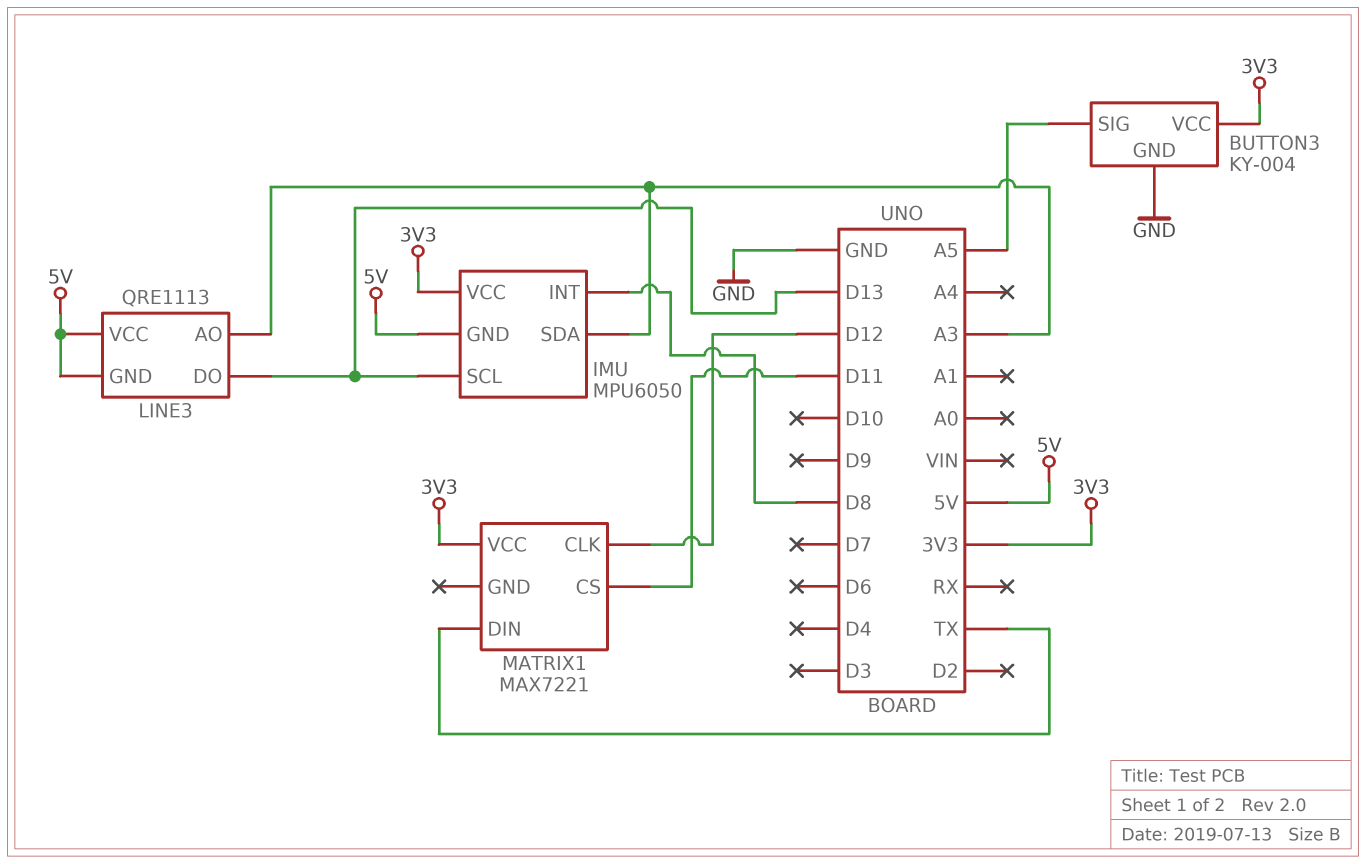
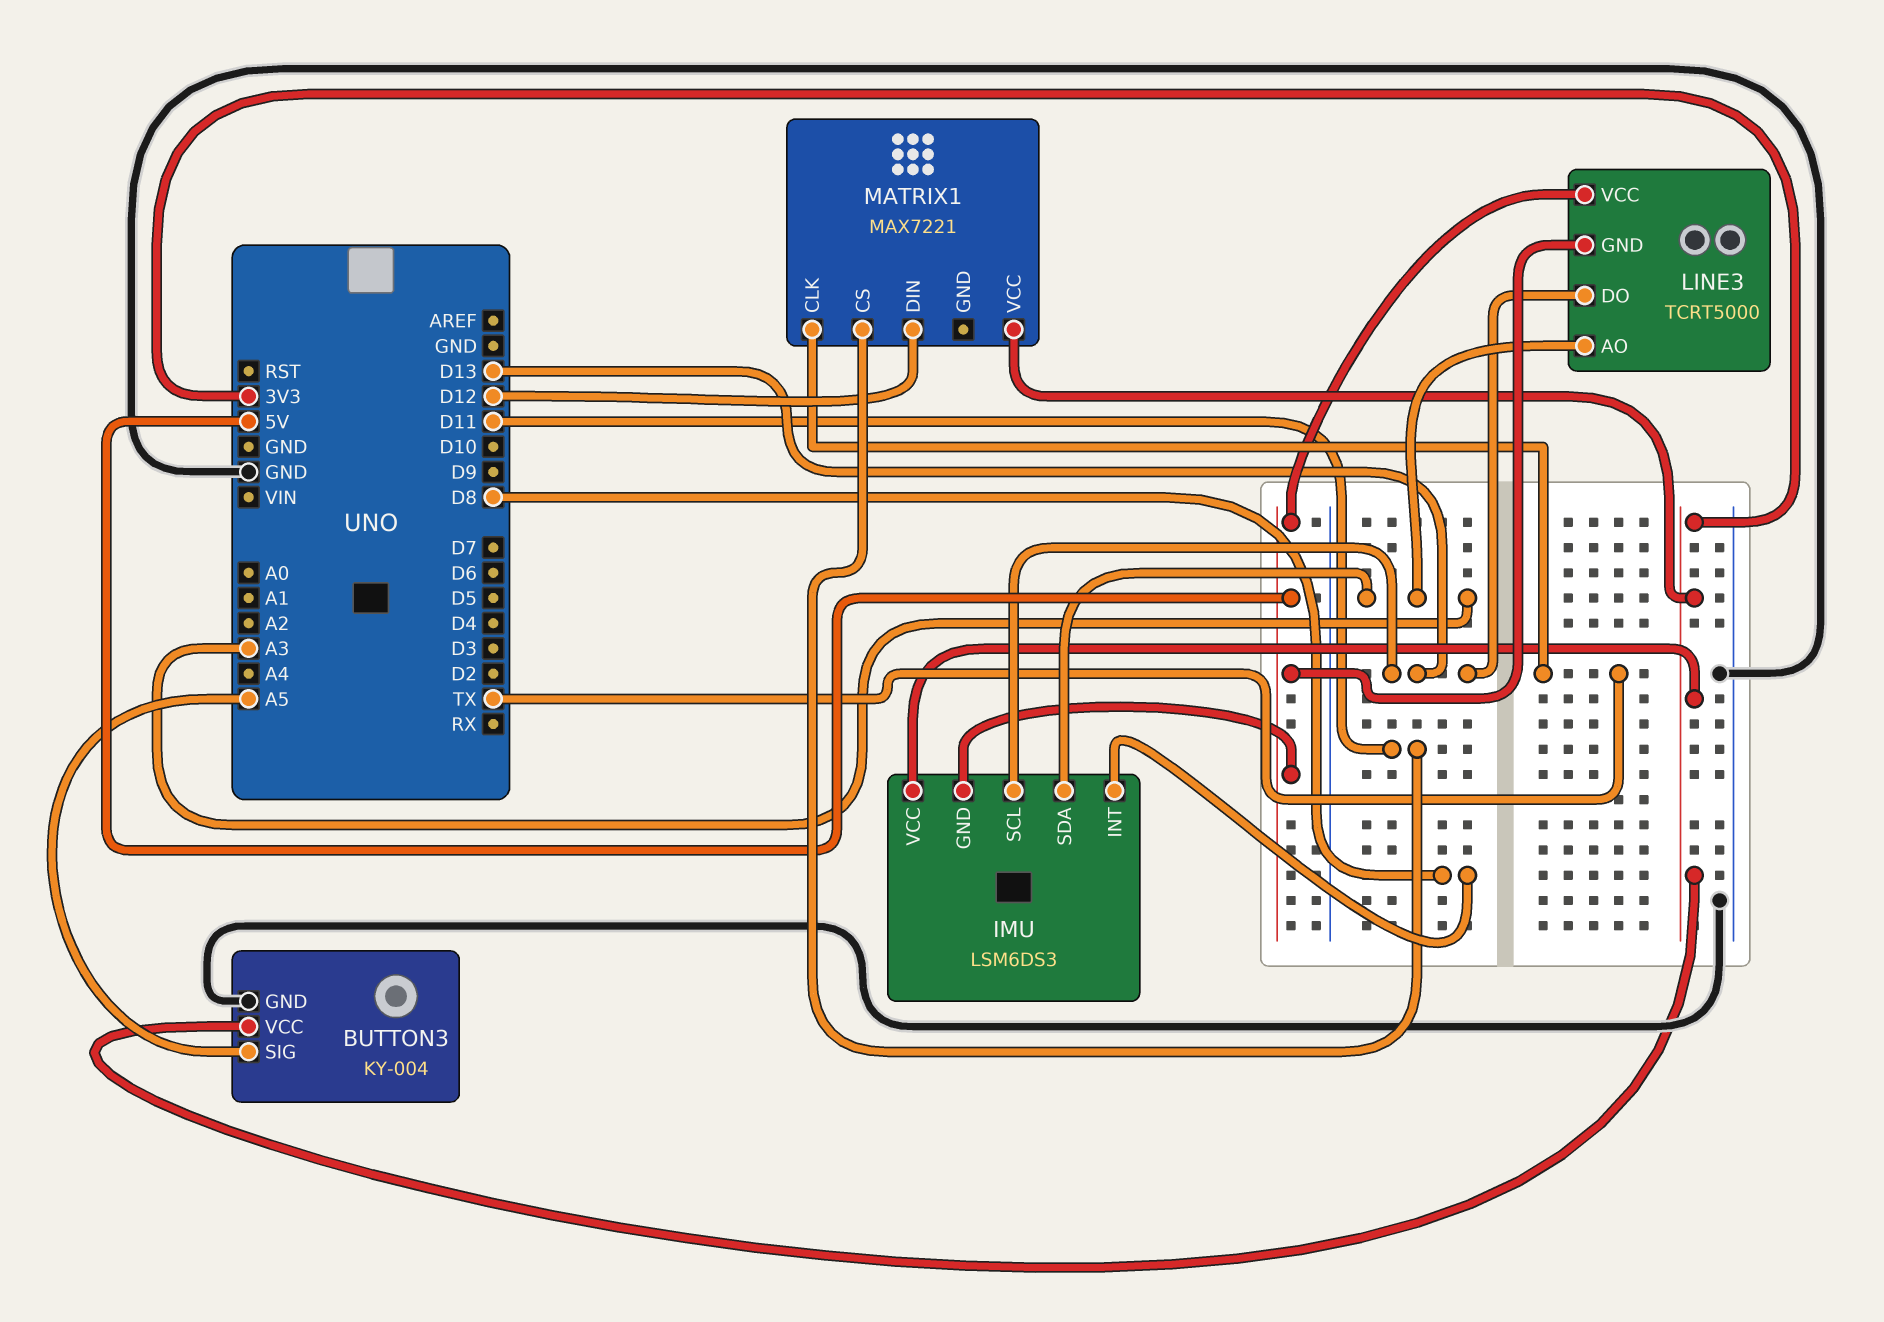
IMU: MPU6050 -> LSM6DS3
LINE3: QRE1113 -> TCRT5000
MATRIX1 pin CLK: D12 -> TX
MATRIX1 pin DIN: TX -> D12

